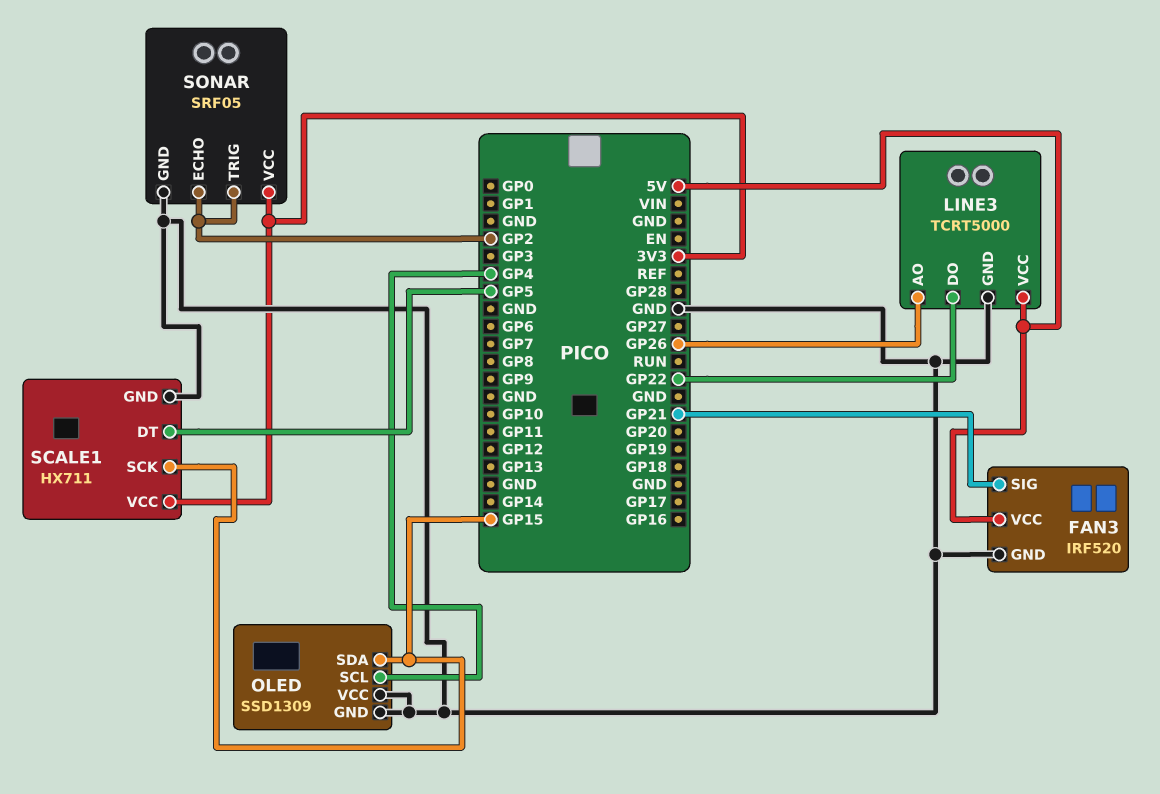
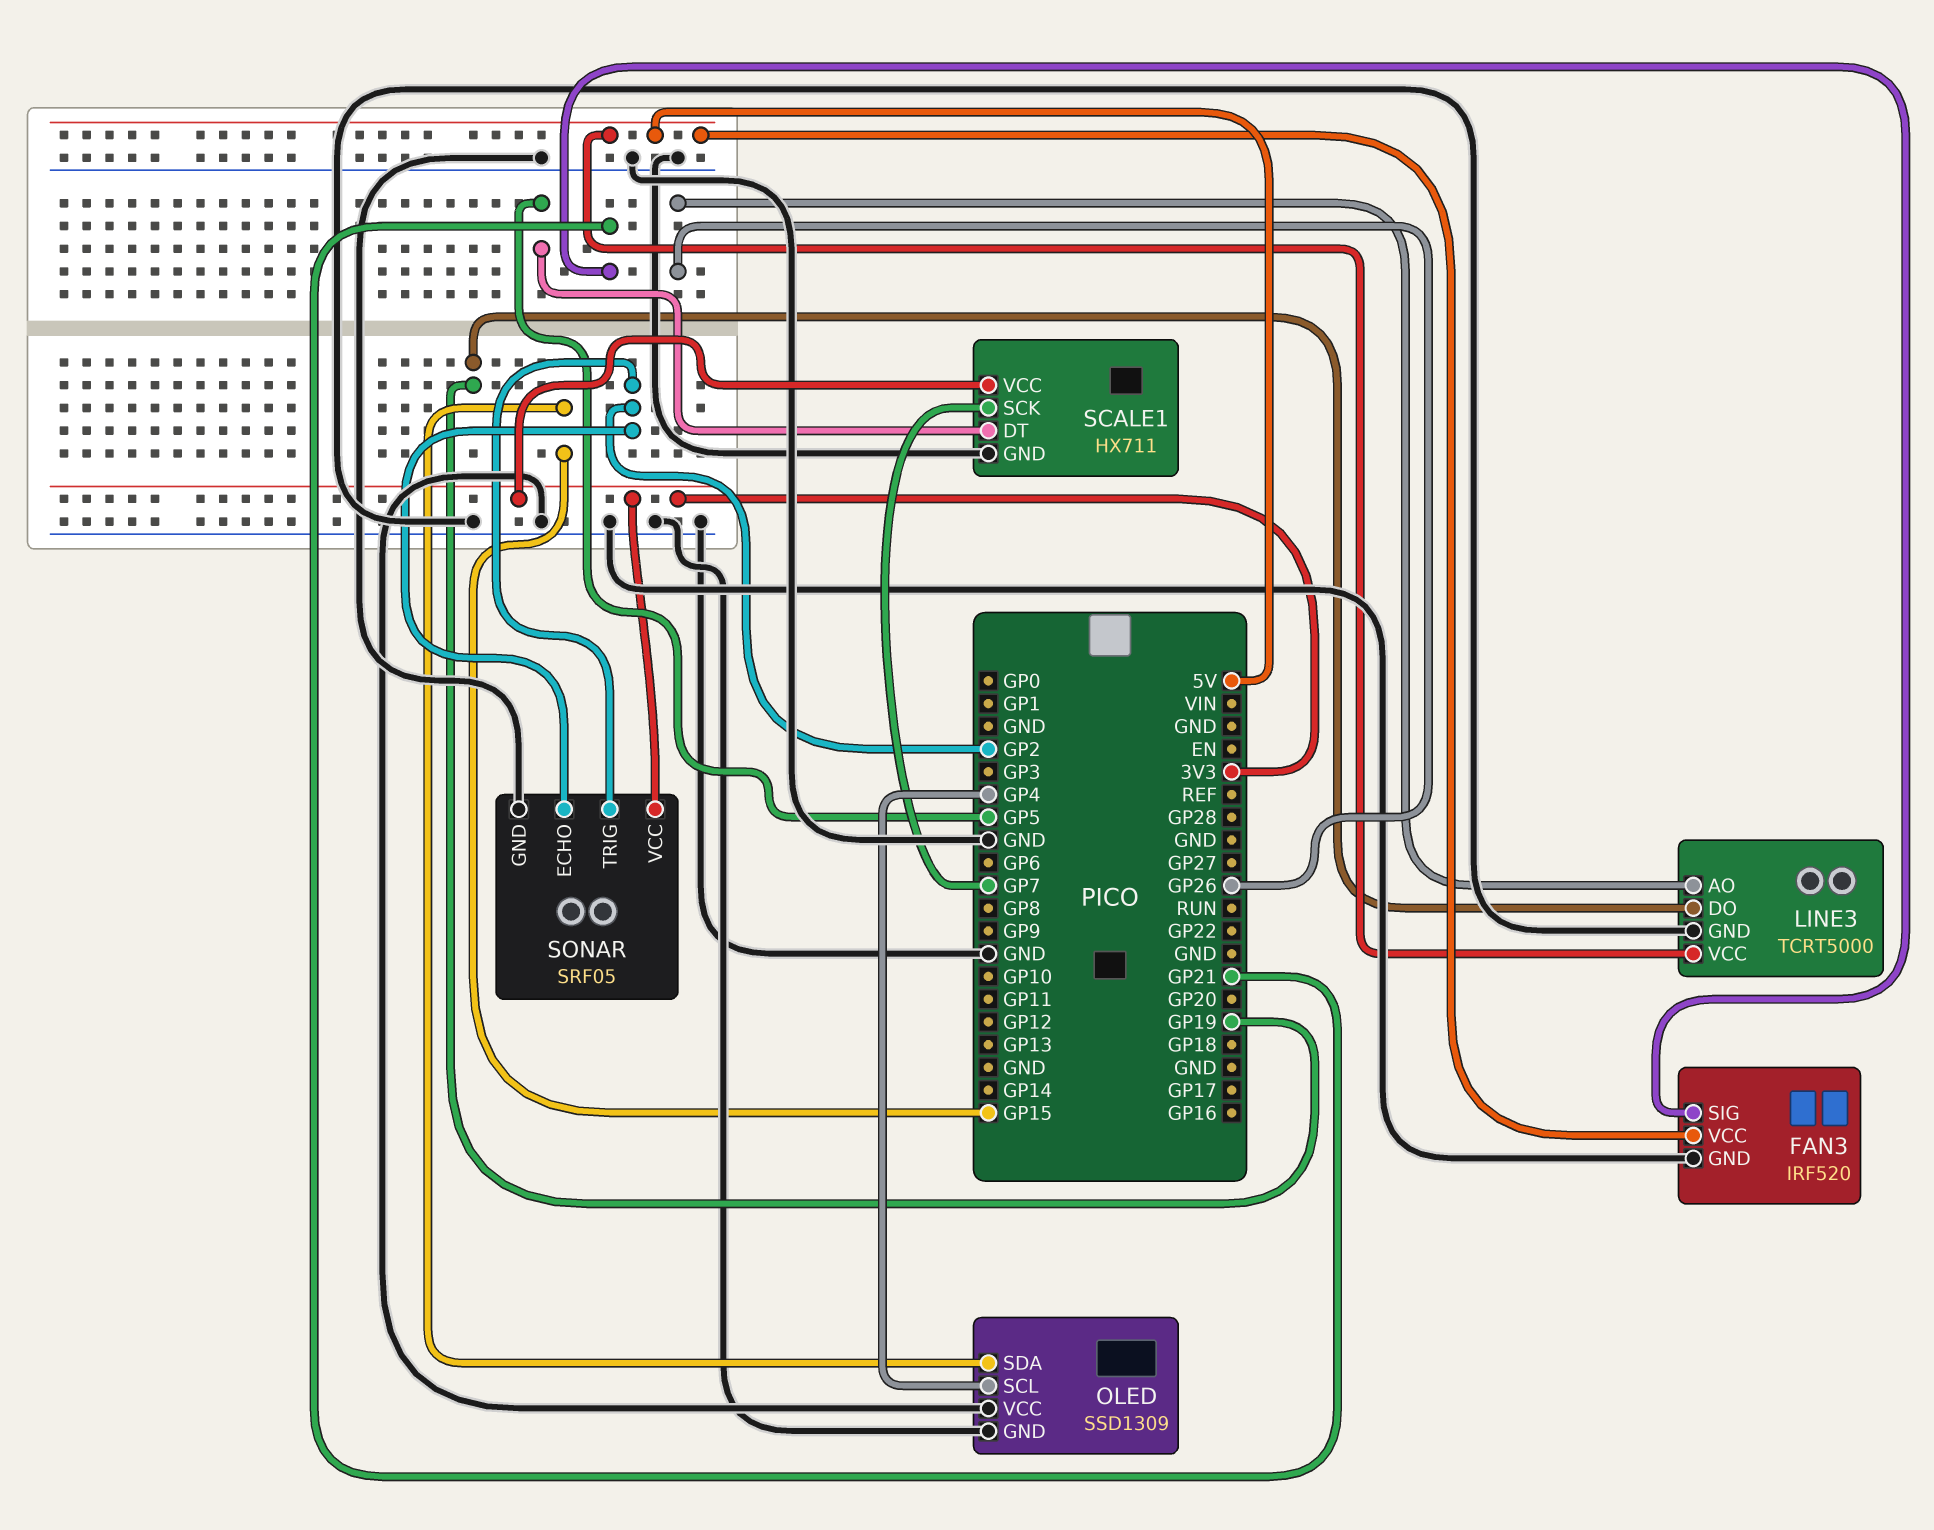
LINE3 pin DO: GP22 -> GP19
SCALE1 pin SCK: GP15 -> GP7

